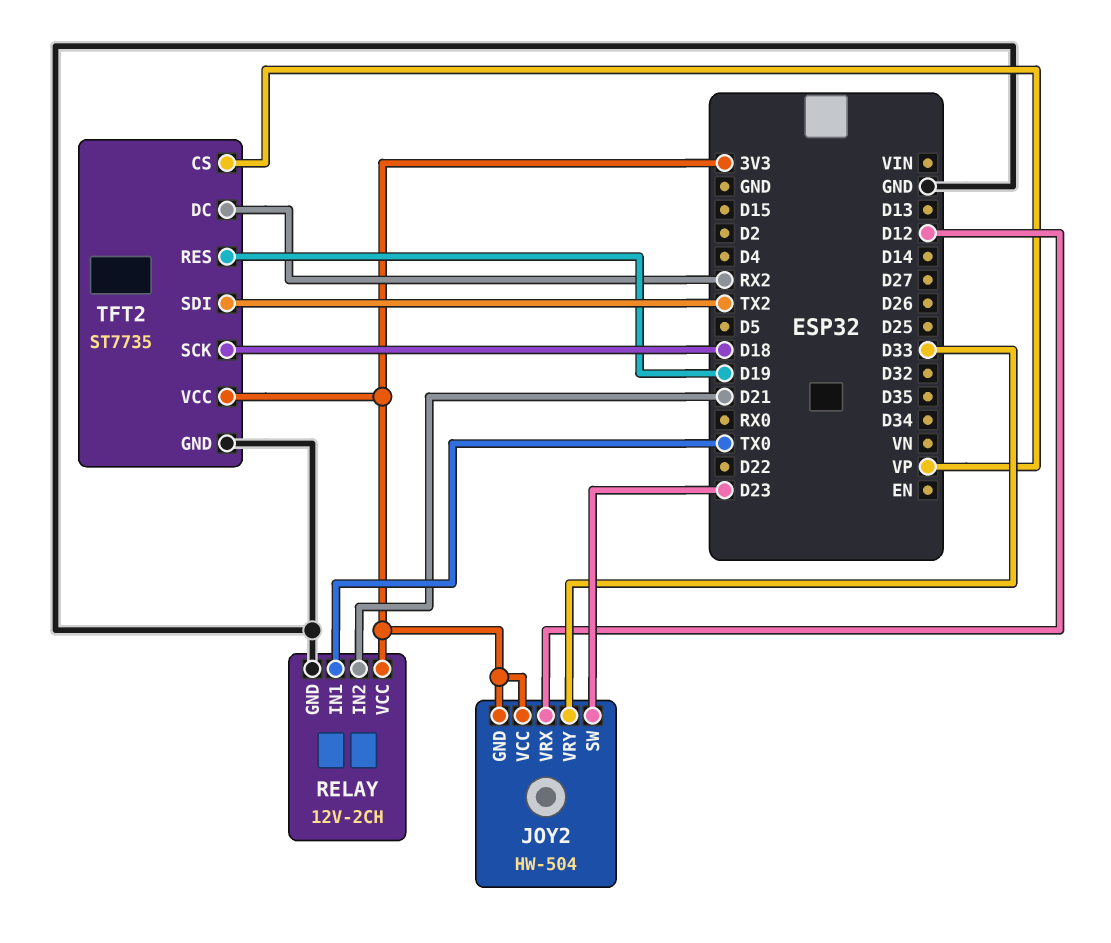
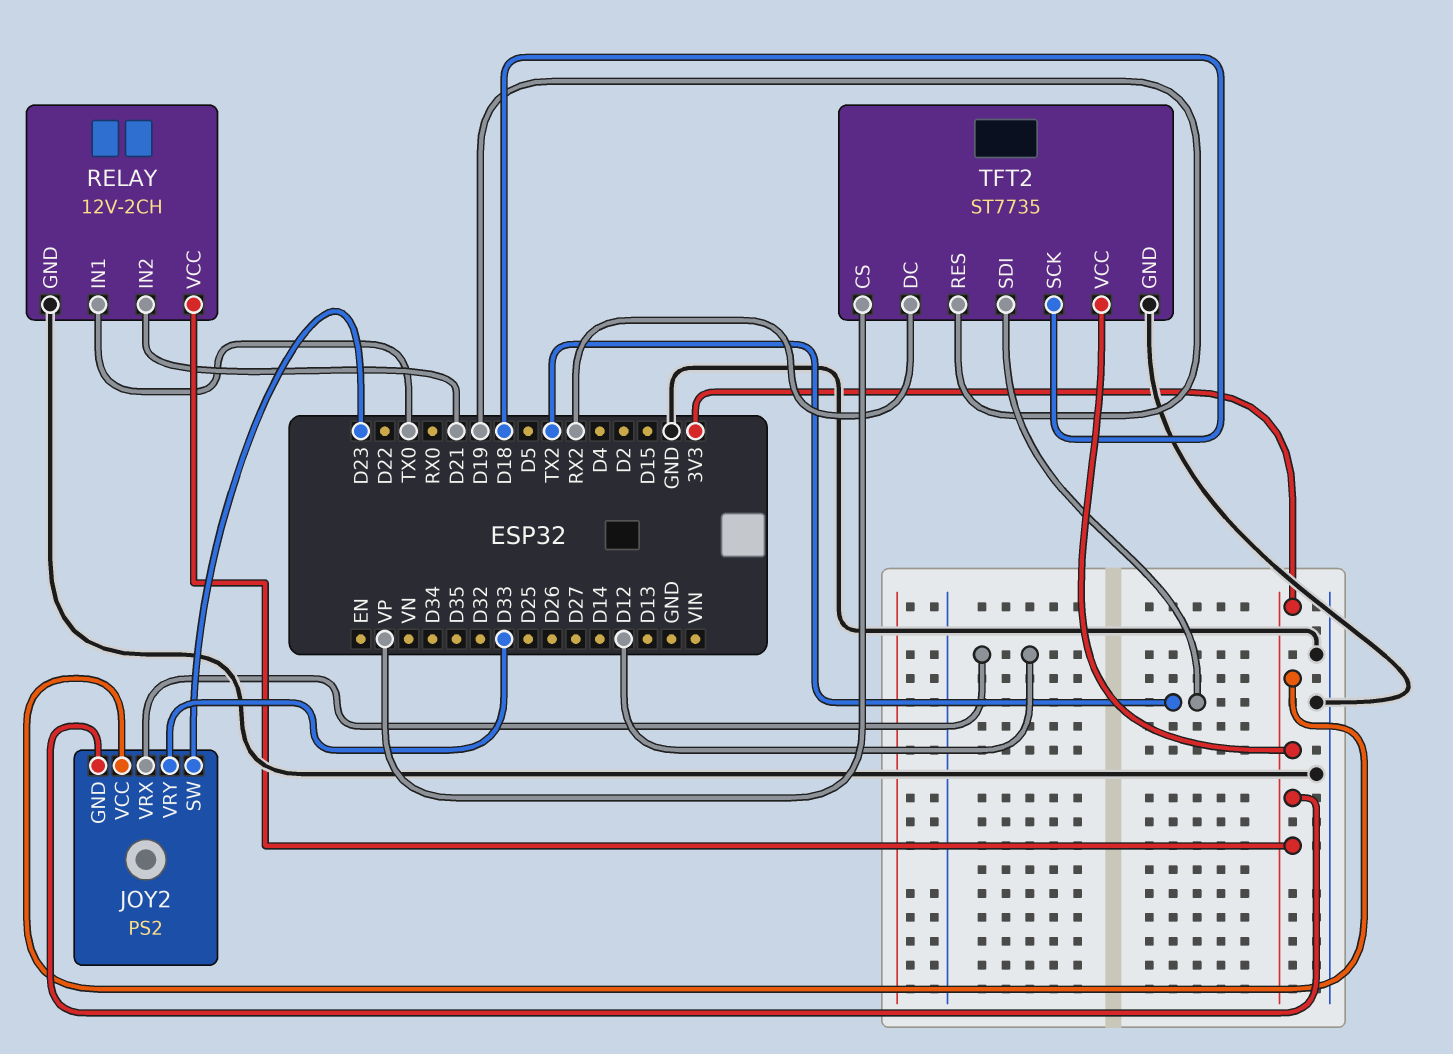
JOY2: HW-504 -> PS2

